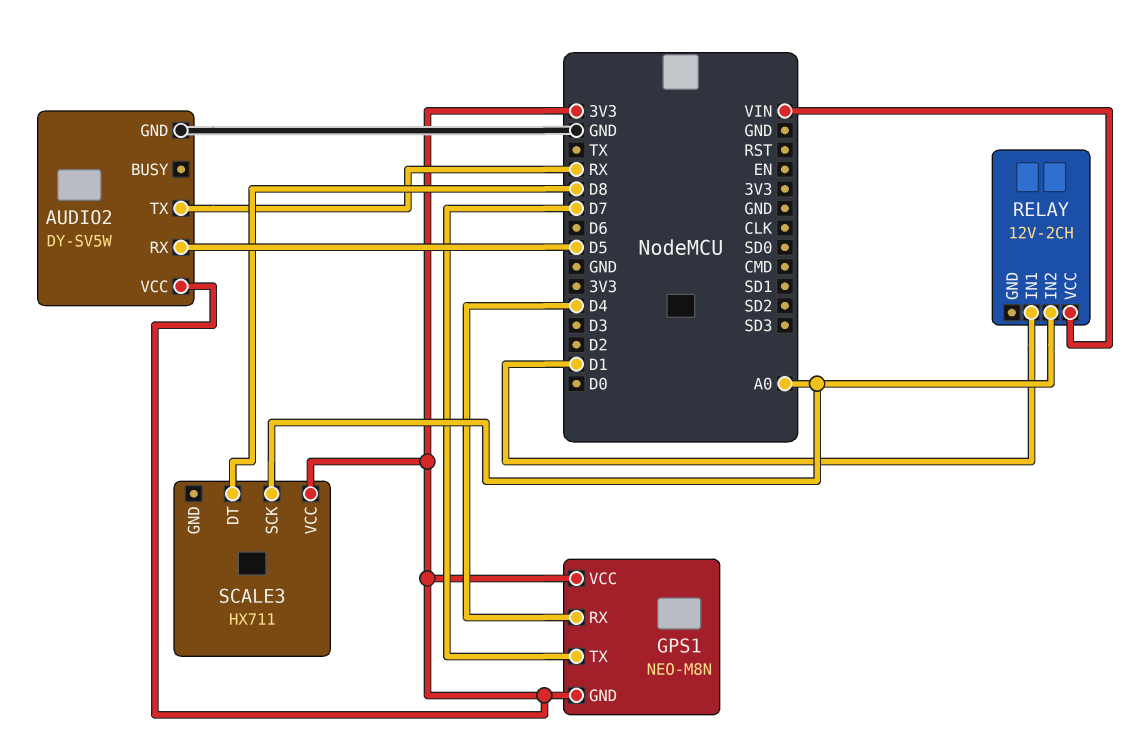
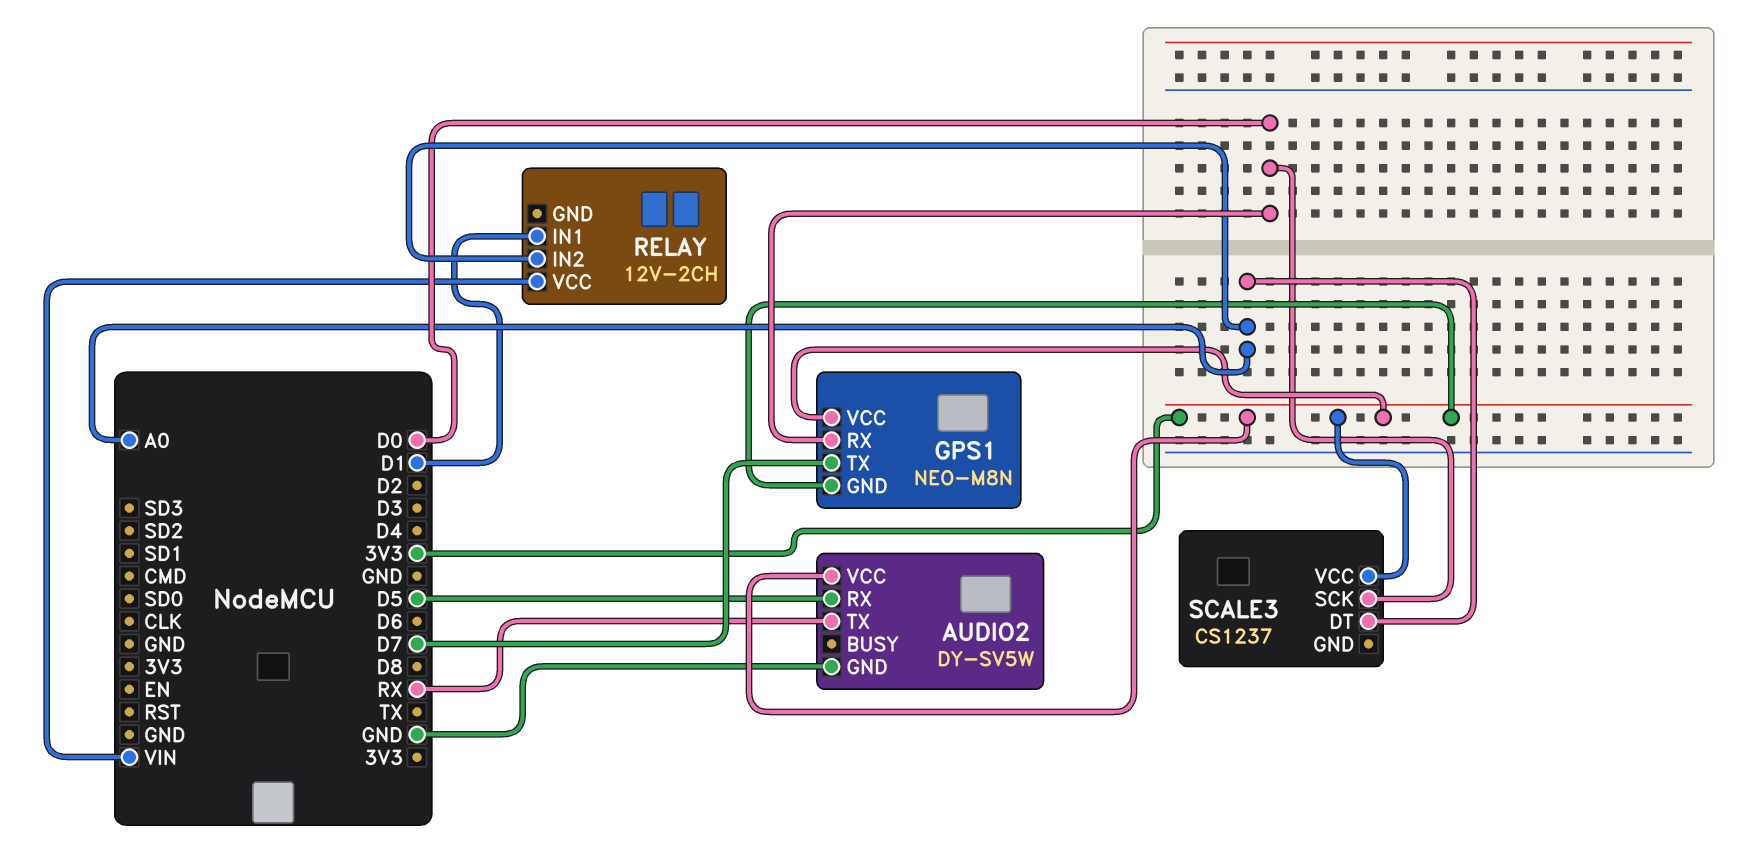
GPS1 pin RX: D4 -> D0
SCALE3: HX711 -> CS1237
SCALE3 pin DT: D8 -> A0
SCALE3 pin SCK: A0 -> D0

